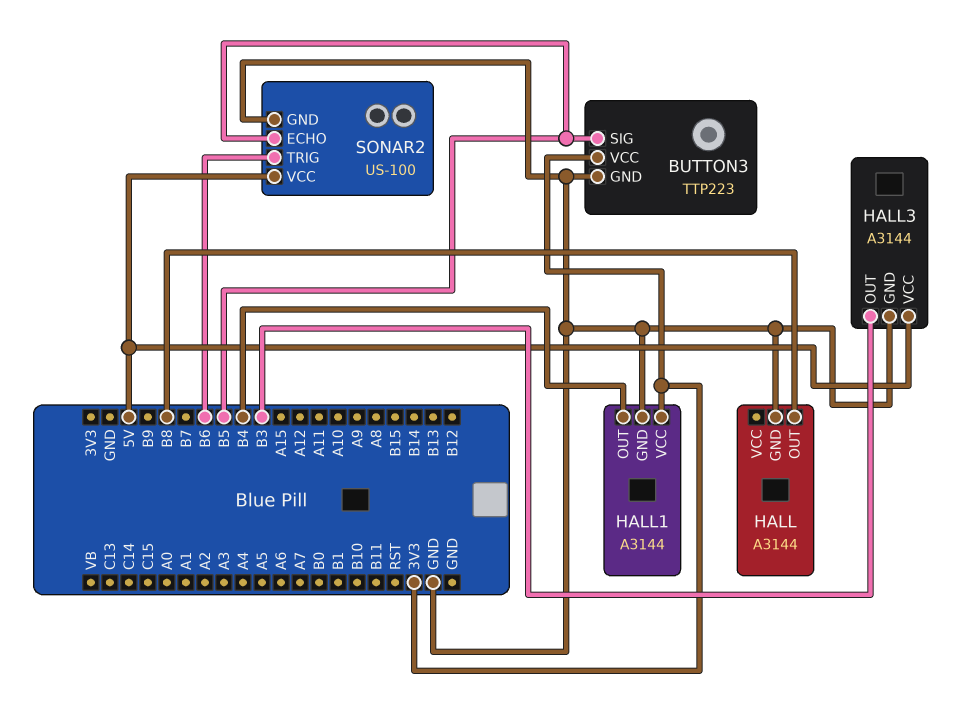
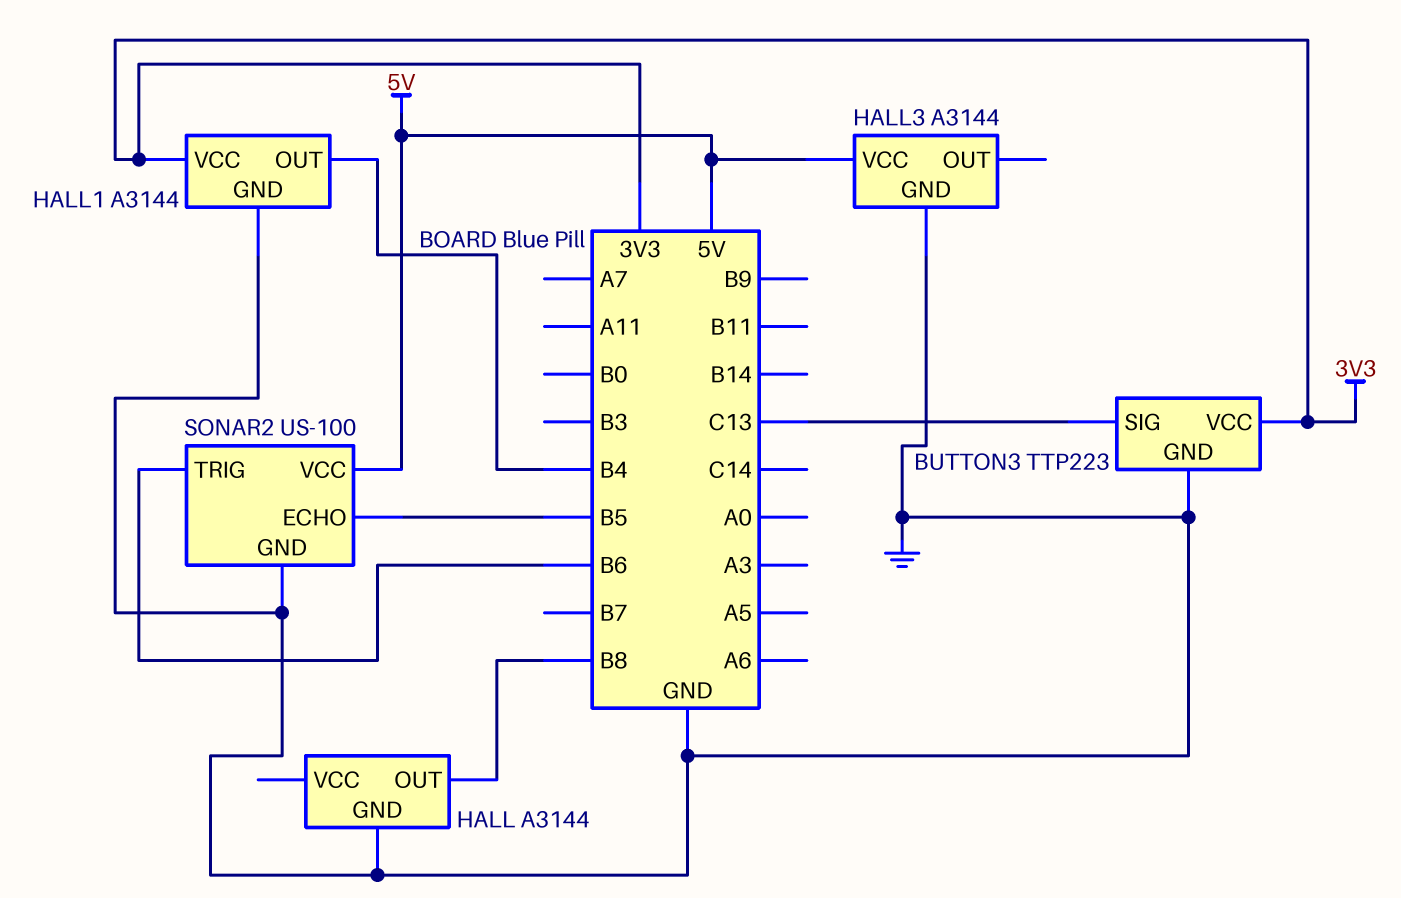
BUTTON3 pin SIG: B5 -> C13
HALL3 pin OUT: B3 -> none

